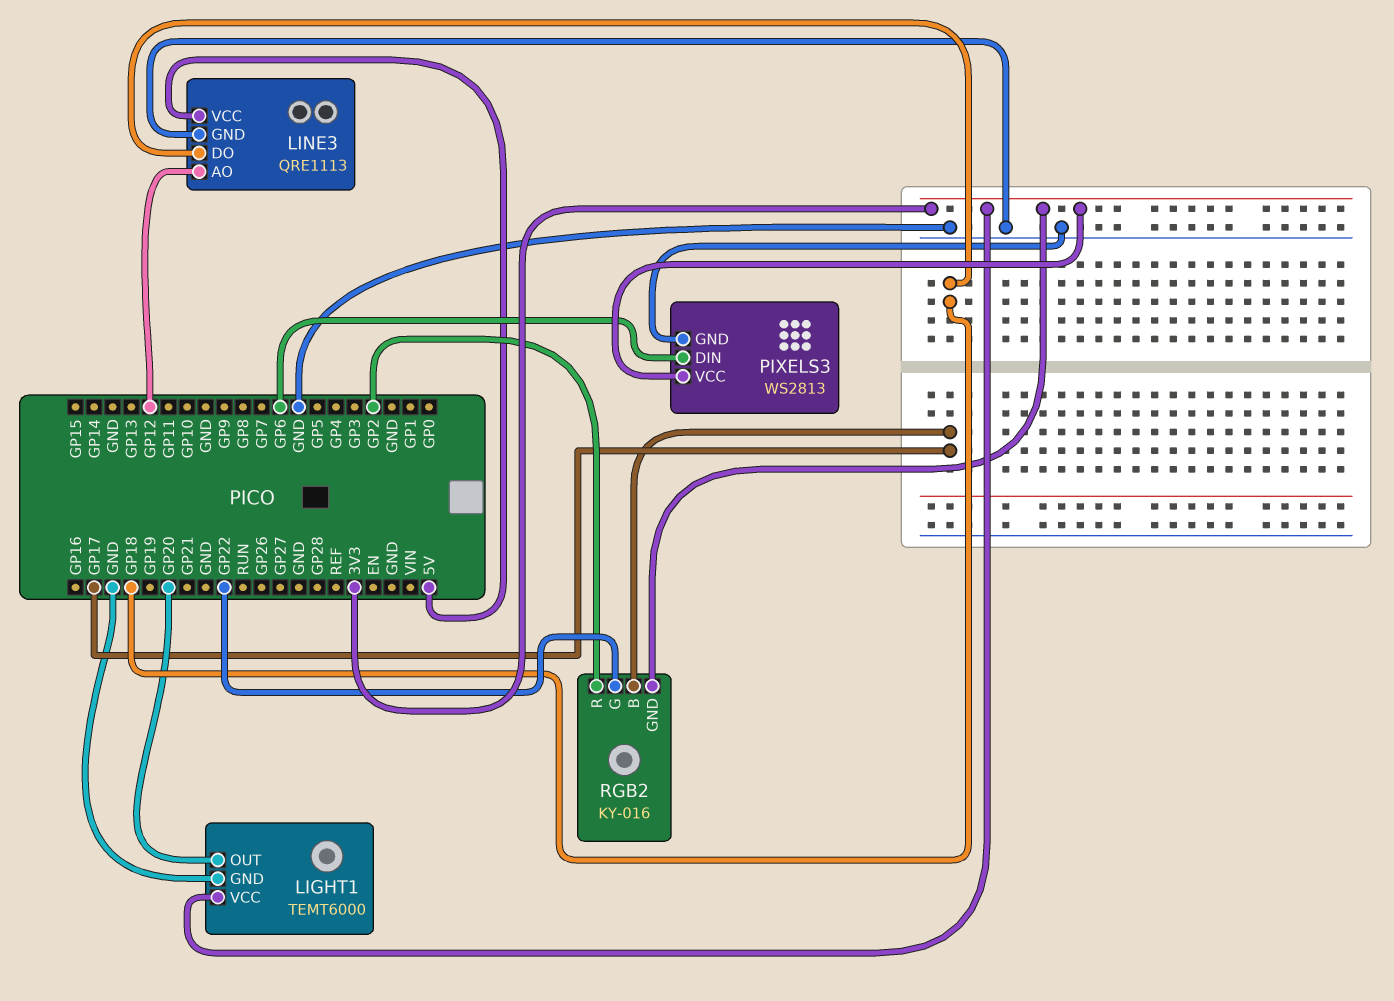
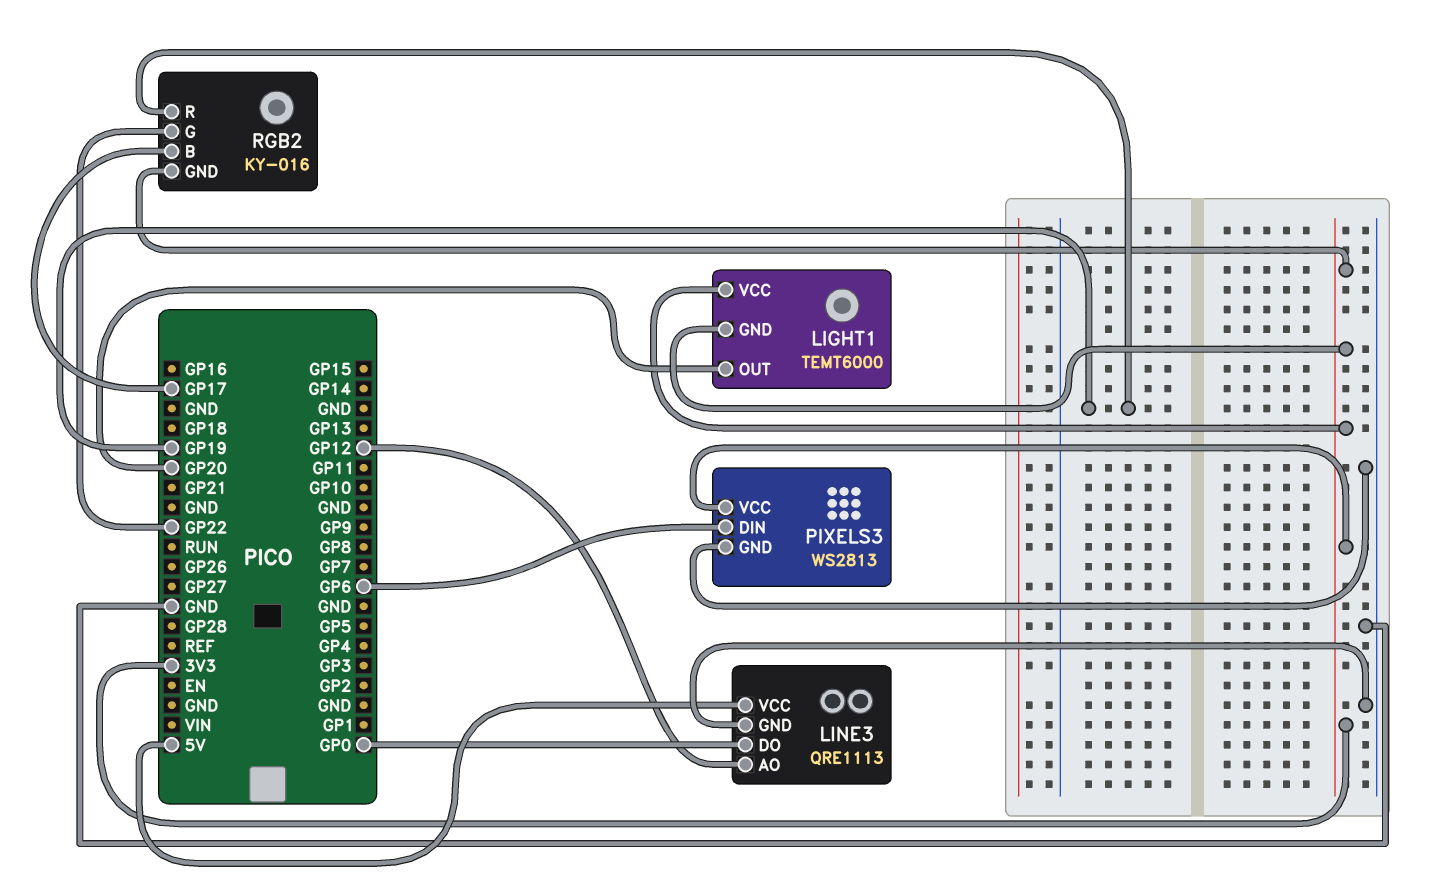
LIGHT1 pin GND: GND -> 3V3
LINE3 pin DO: GP18 -> GP0
RGB2 pin R: GP2 -> GP19

